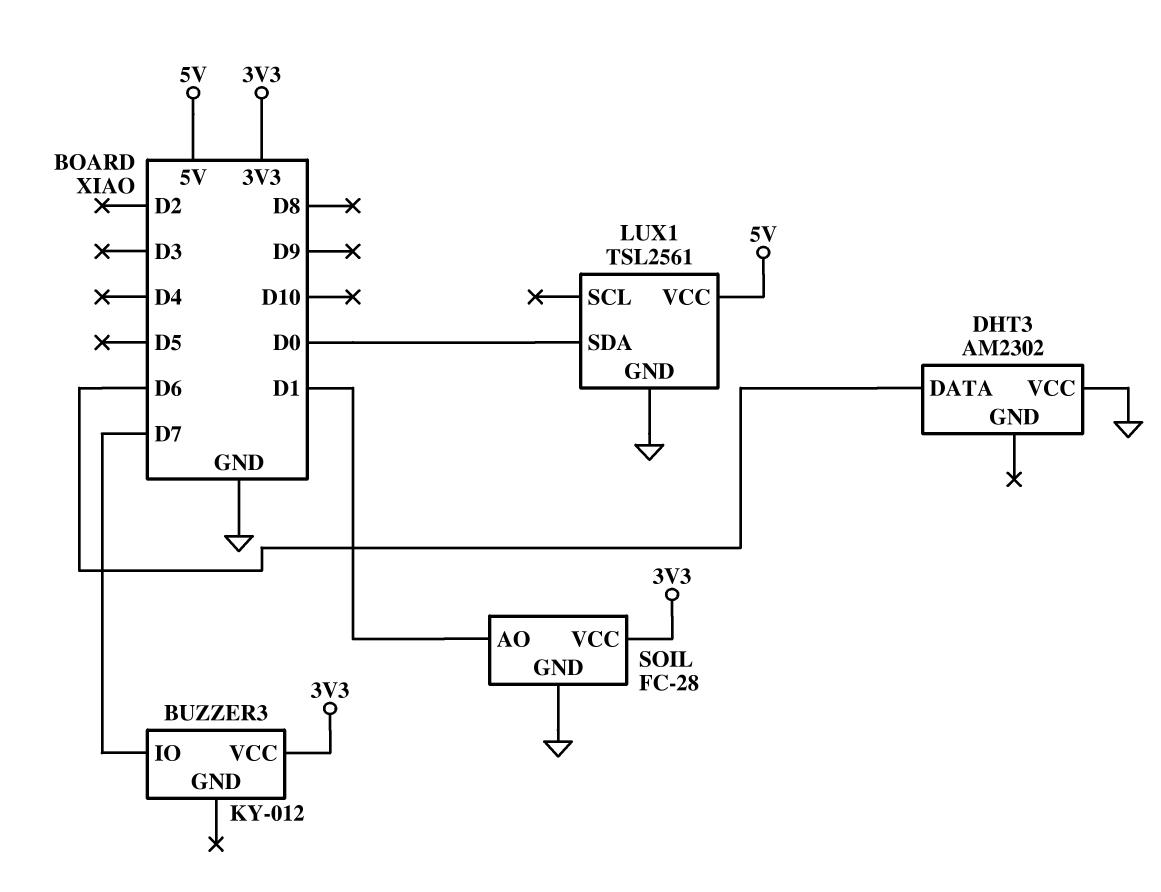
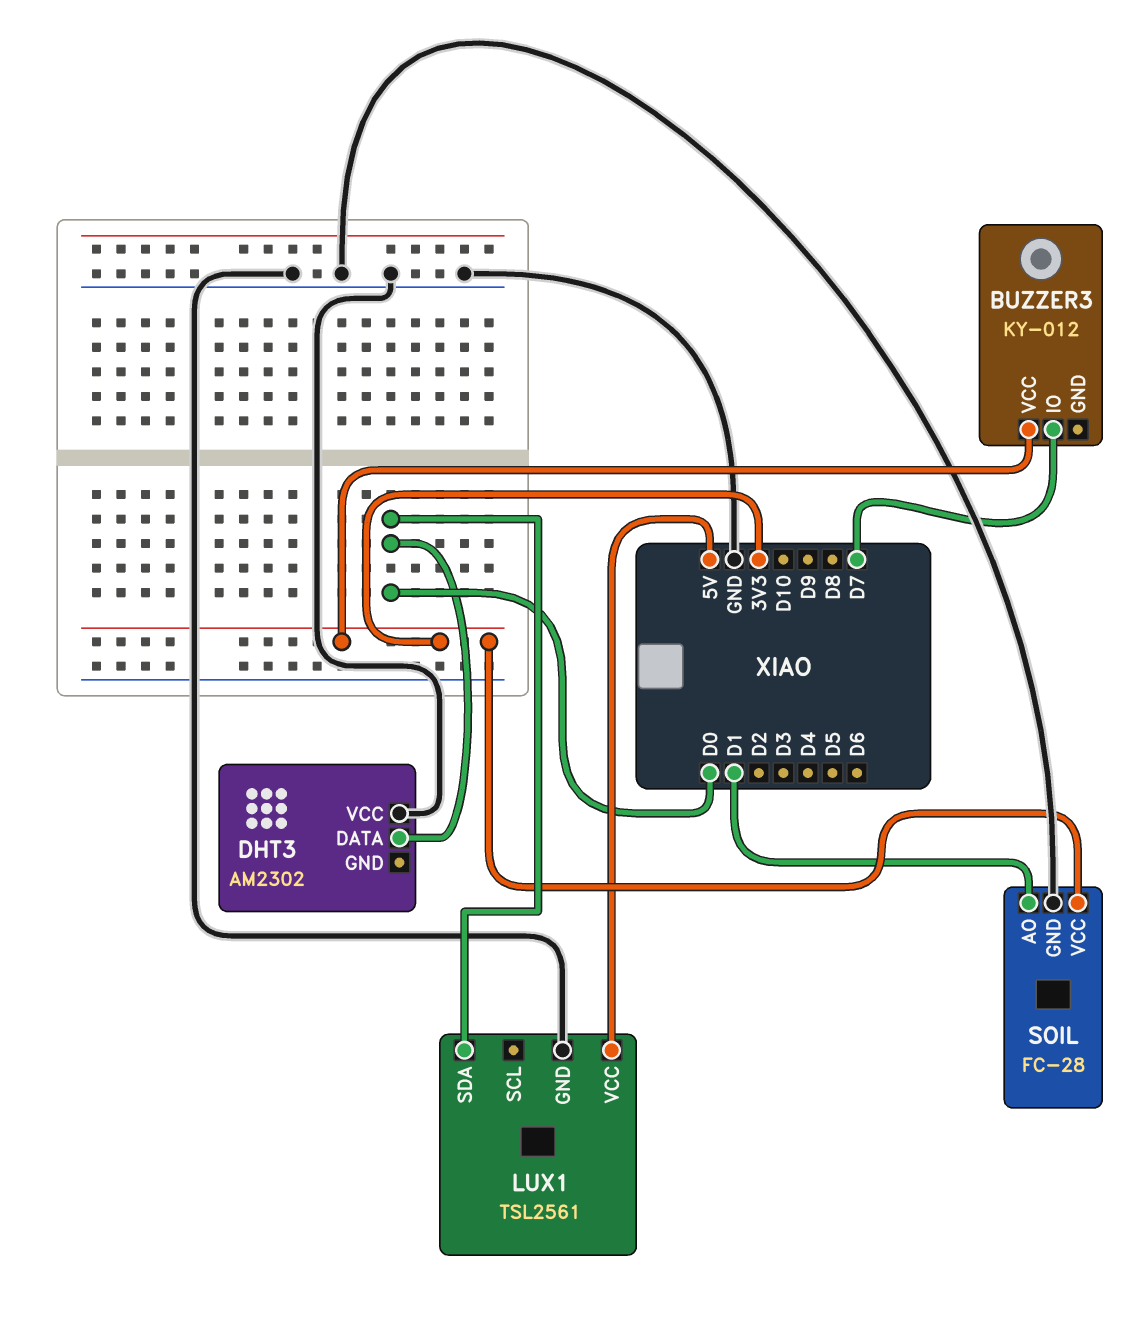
DHT3 pin DATA: D6 -> D0

